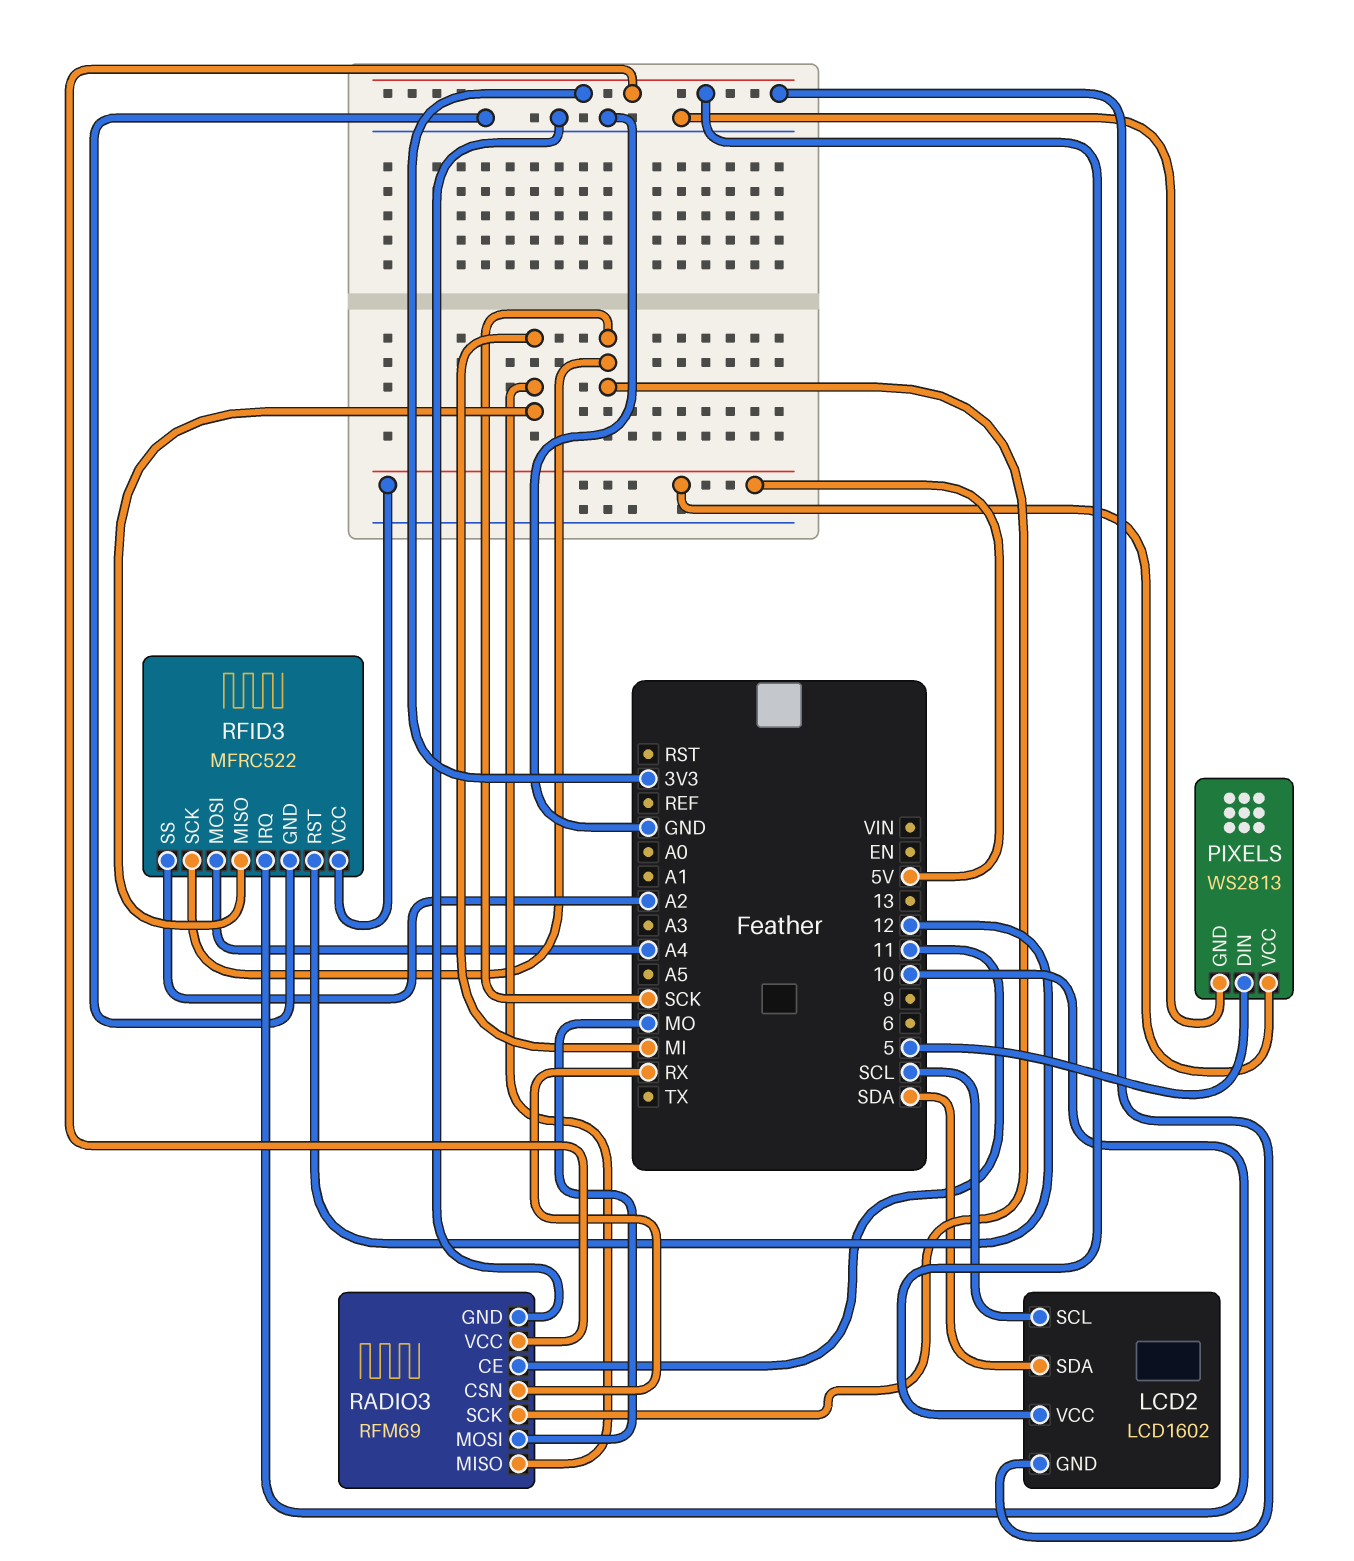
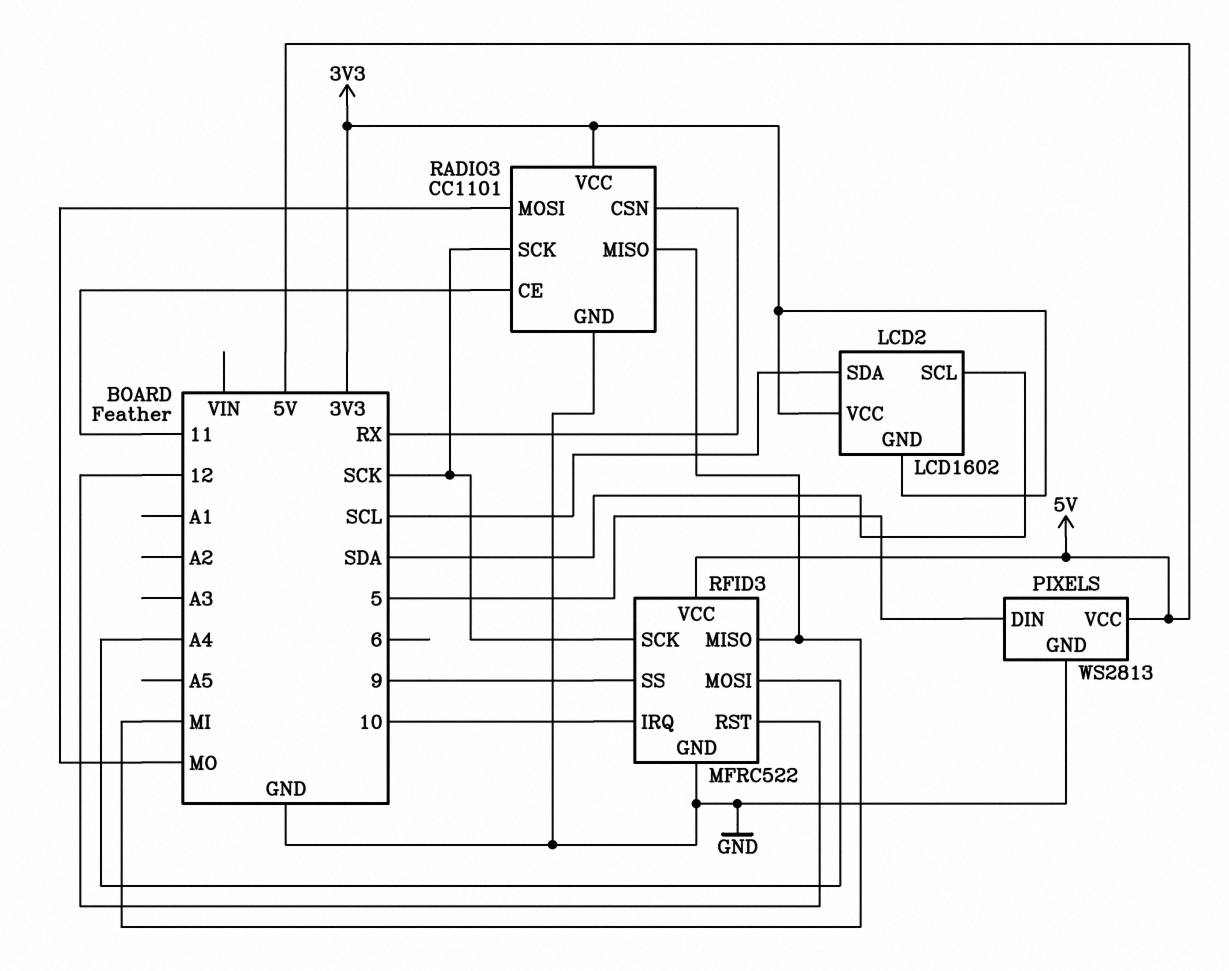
LCD2 pin SCL: SCL -> SDA
LCD2 pin SDA: SDA -> SCL
RADIO3: RFM69 -> CC1101
RFID3 pin SS: A2 -> 9

